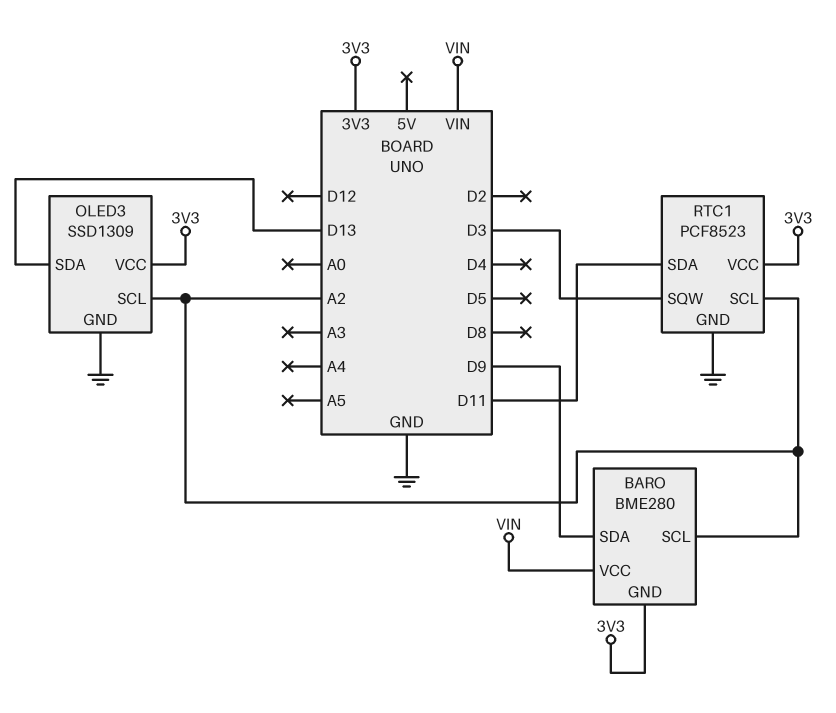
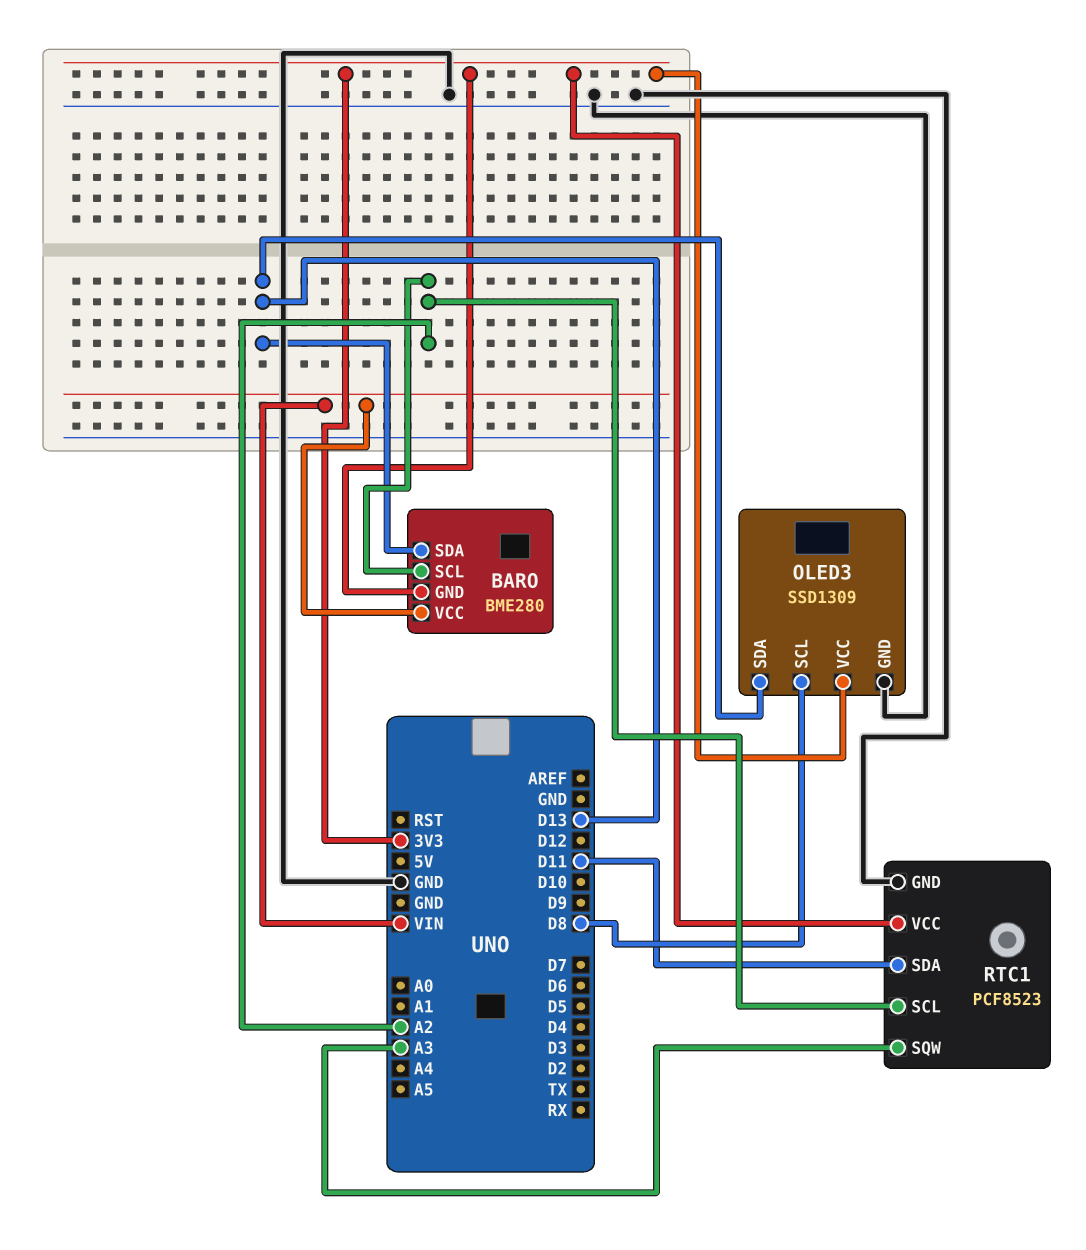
BARO pin SDA: D9 -> D13
OLED3 pin SCL: A2 -> D8
RTC1 pin SQW: D3 -> A3

